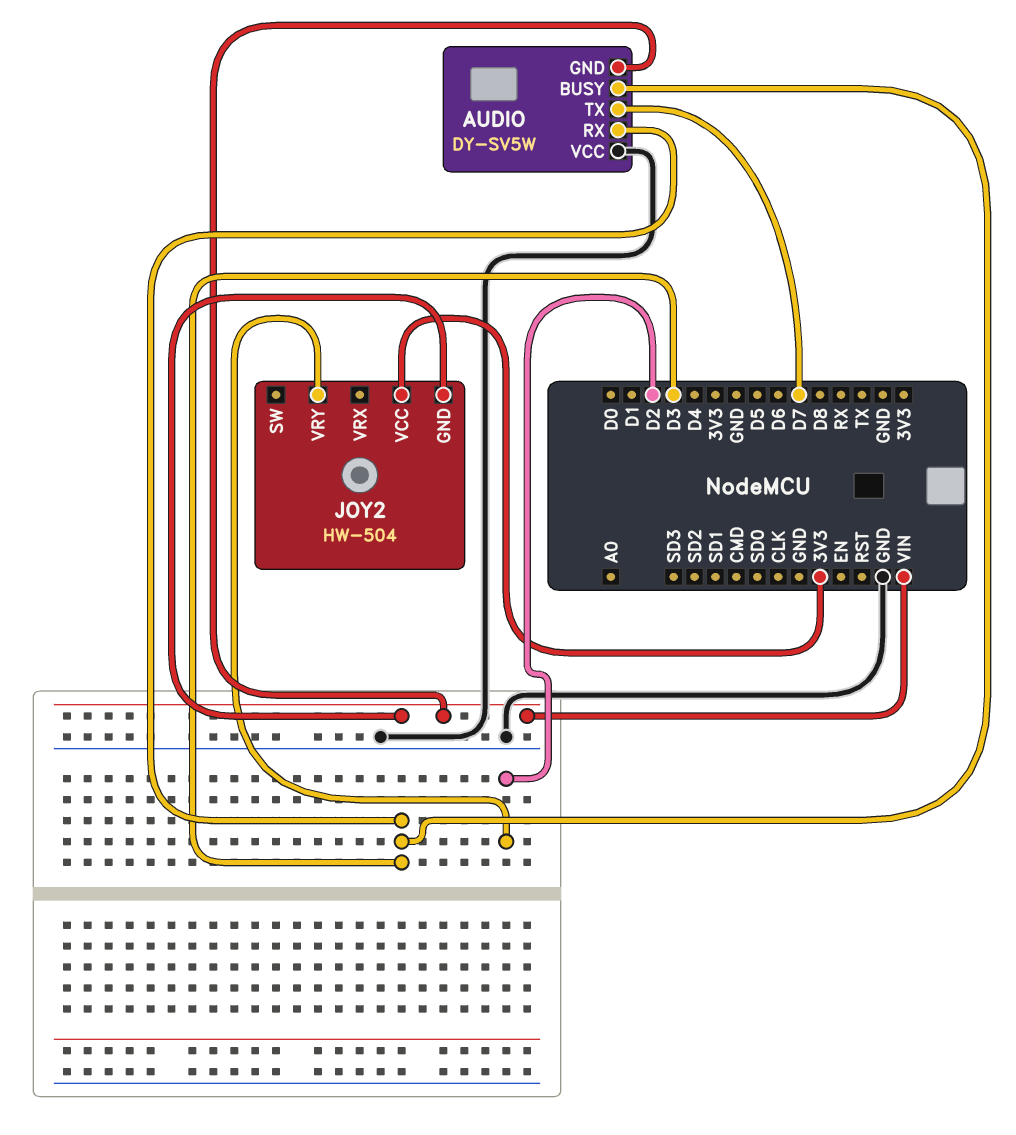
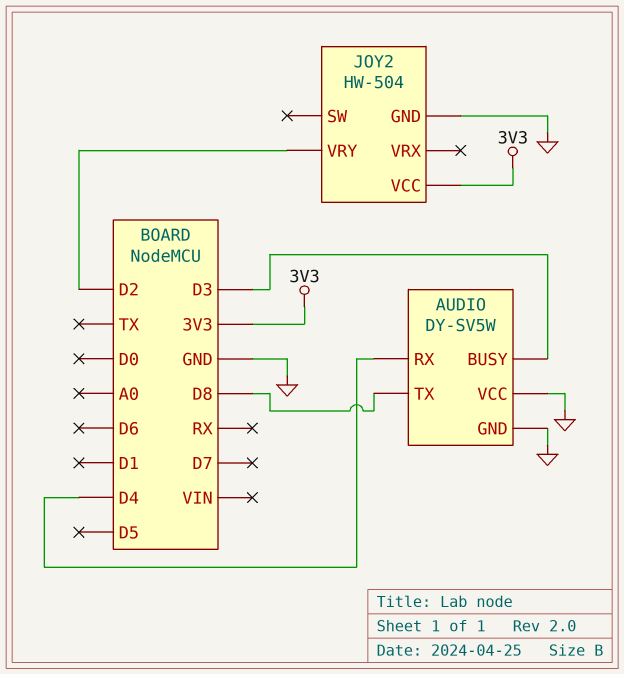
AUDIO pin GND: VIN -> GND
AUDIO pin RX: D3 -> D4
AUDIO pin TX: D7 -> D8
JOY2 pin GND: VIN -> GND

